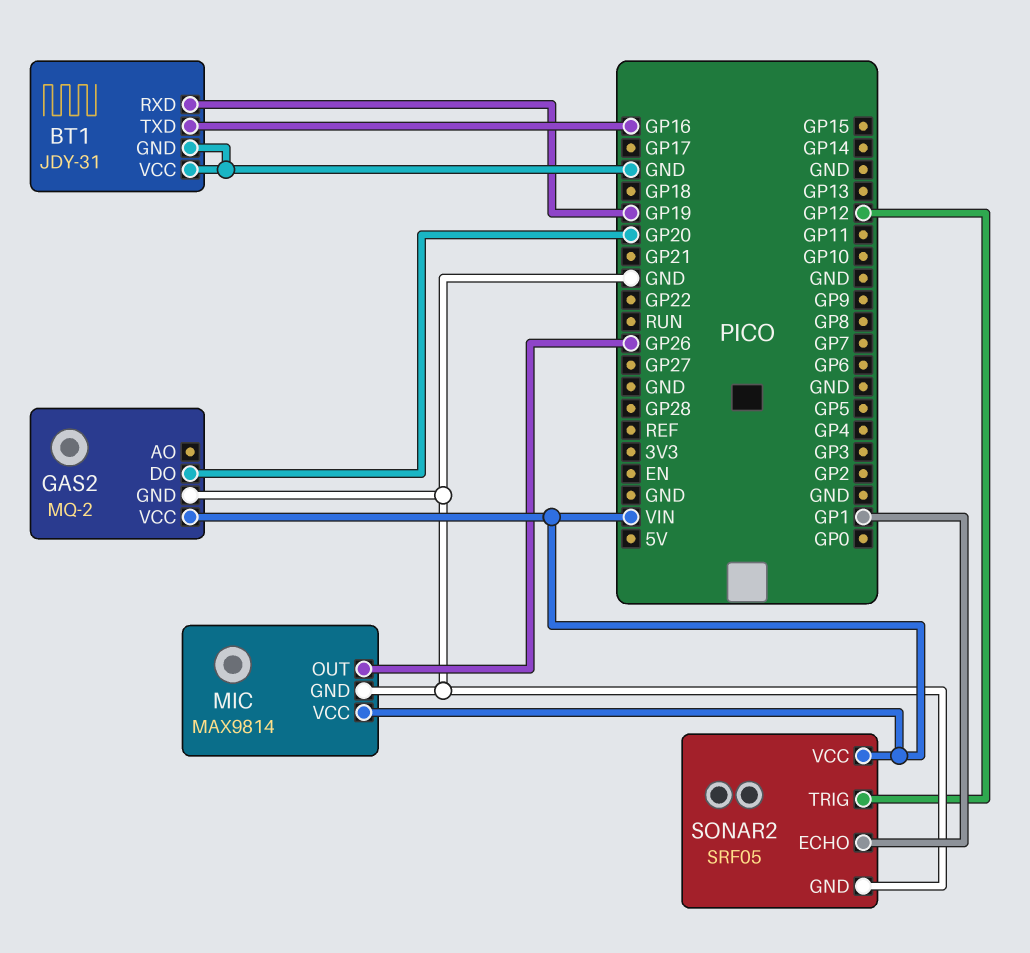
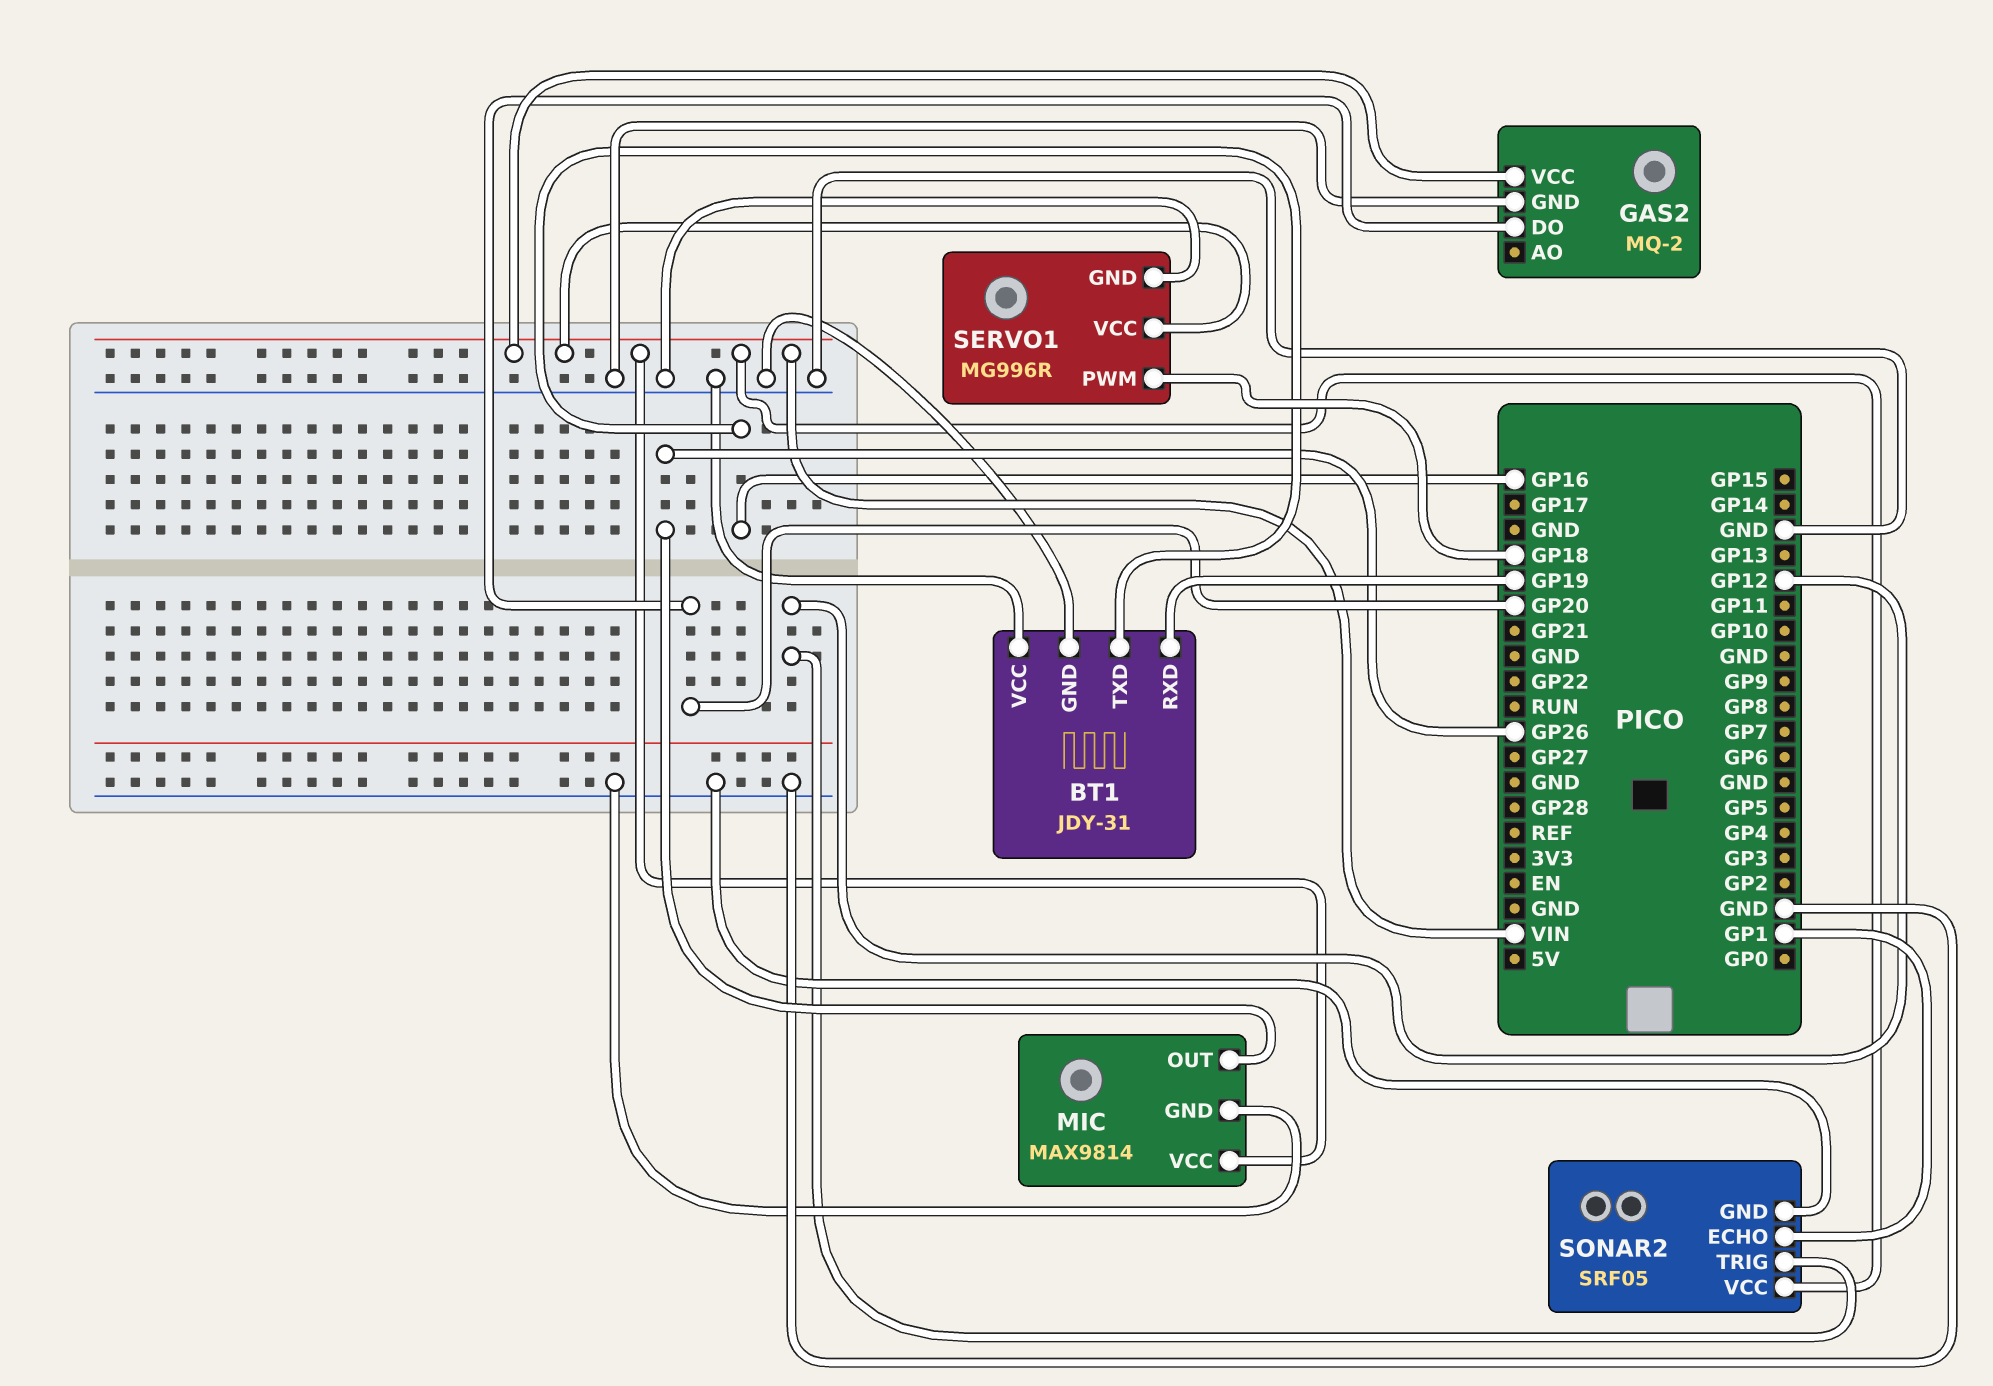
SERVO1: none -> MG996R
SERVO1 pin GND: none -> GND
SERVO1 pin PWM: none -> GP18
SERVO1 pin VCC: none -> VIN

